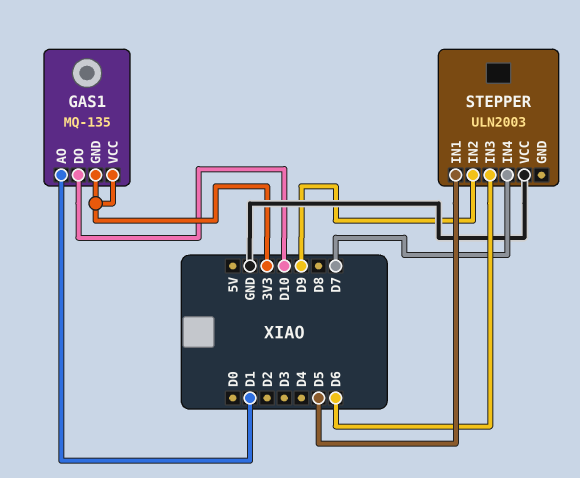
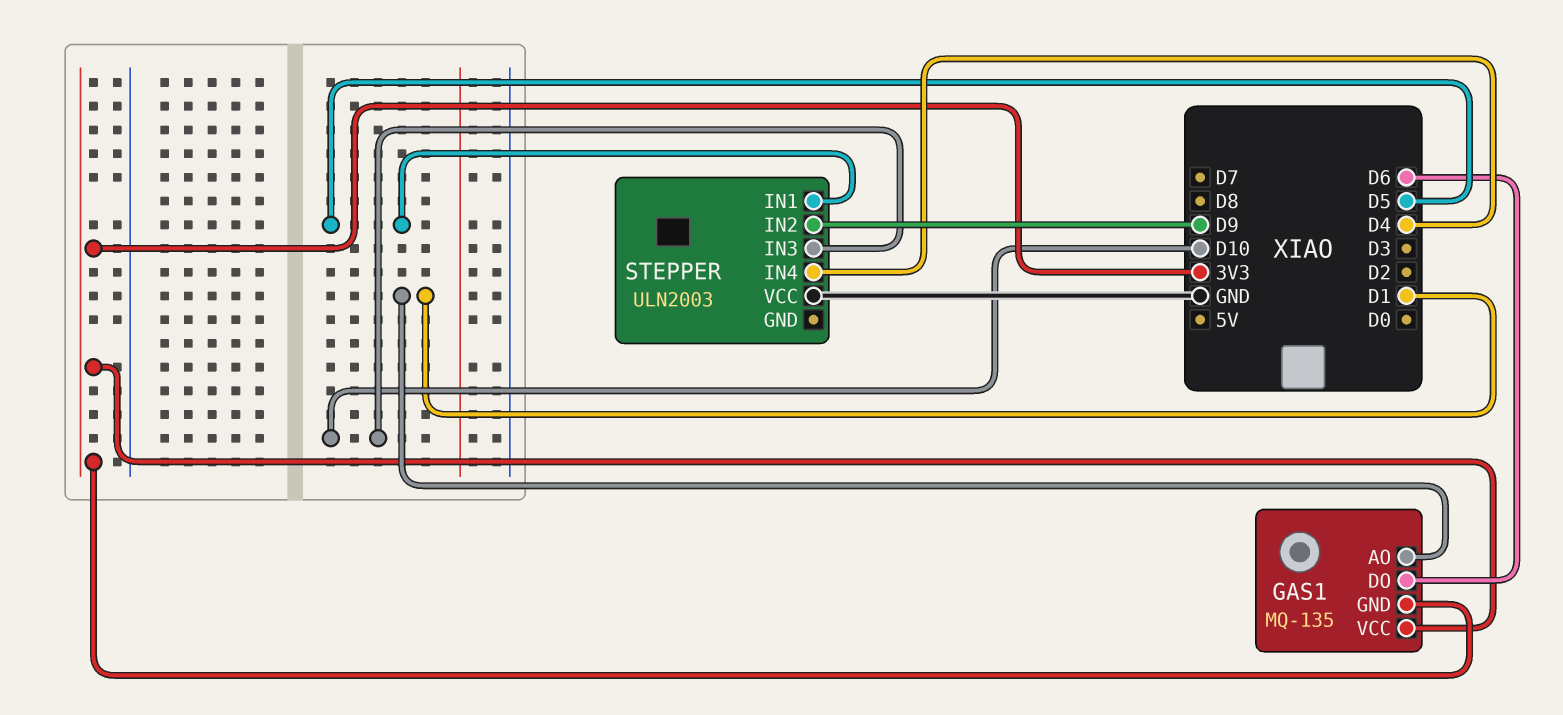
GAS1 pin DO: D10 -> D6
STEPPER pin IN3: D6 -> D10
STEPPER pin IN4: D7 -> D4

